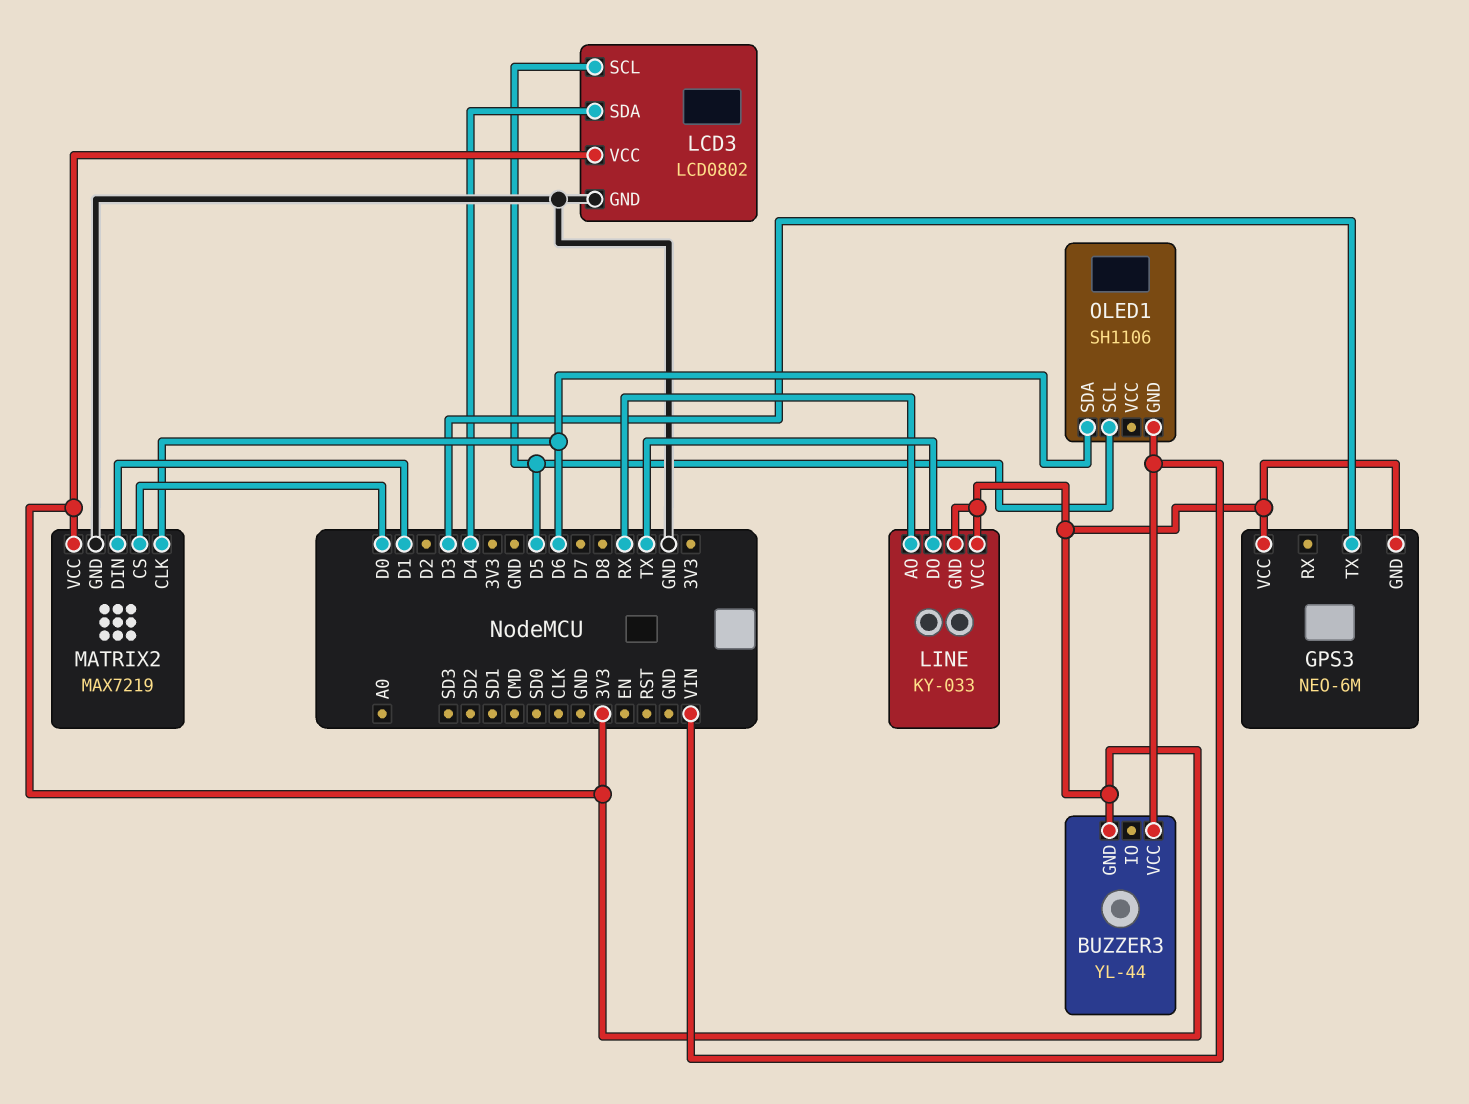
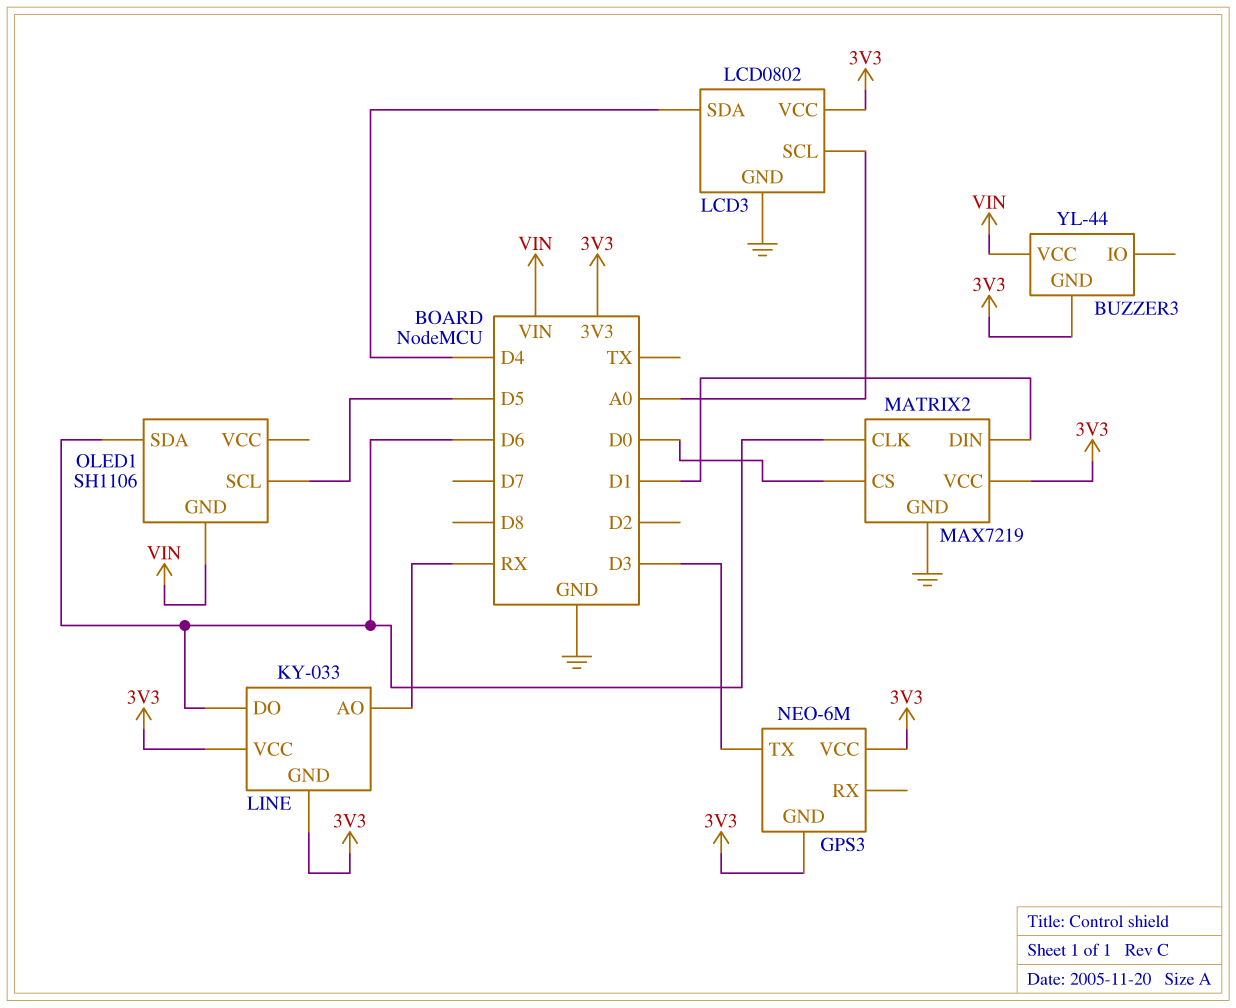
LCD3 pin SCL: D5 -> A0
LINE pin DO: TX -> D6

